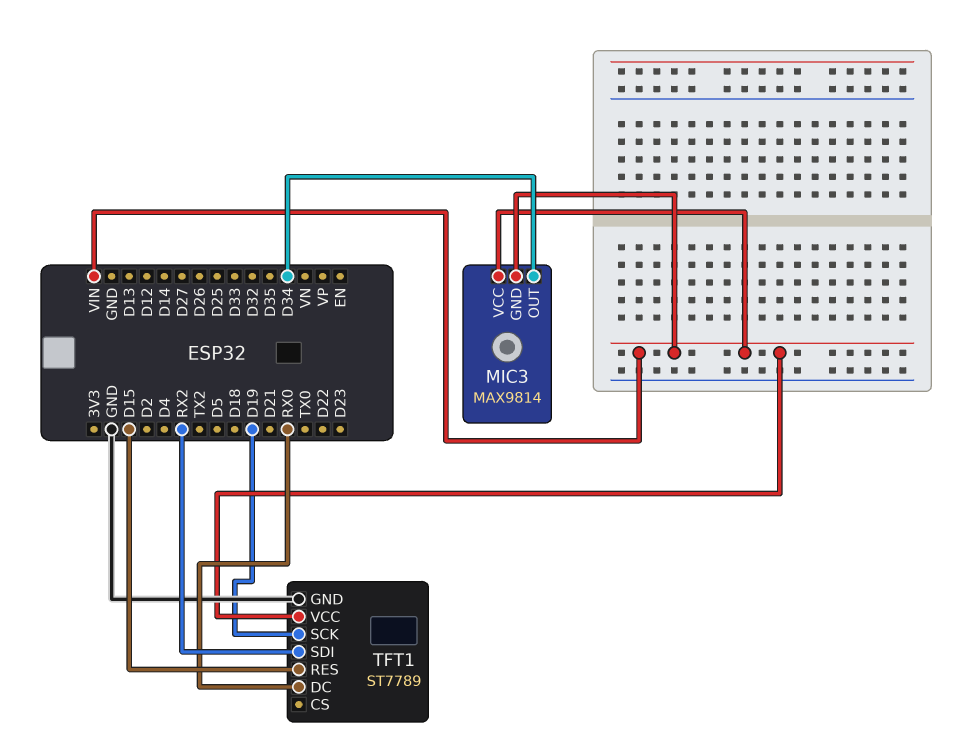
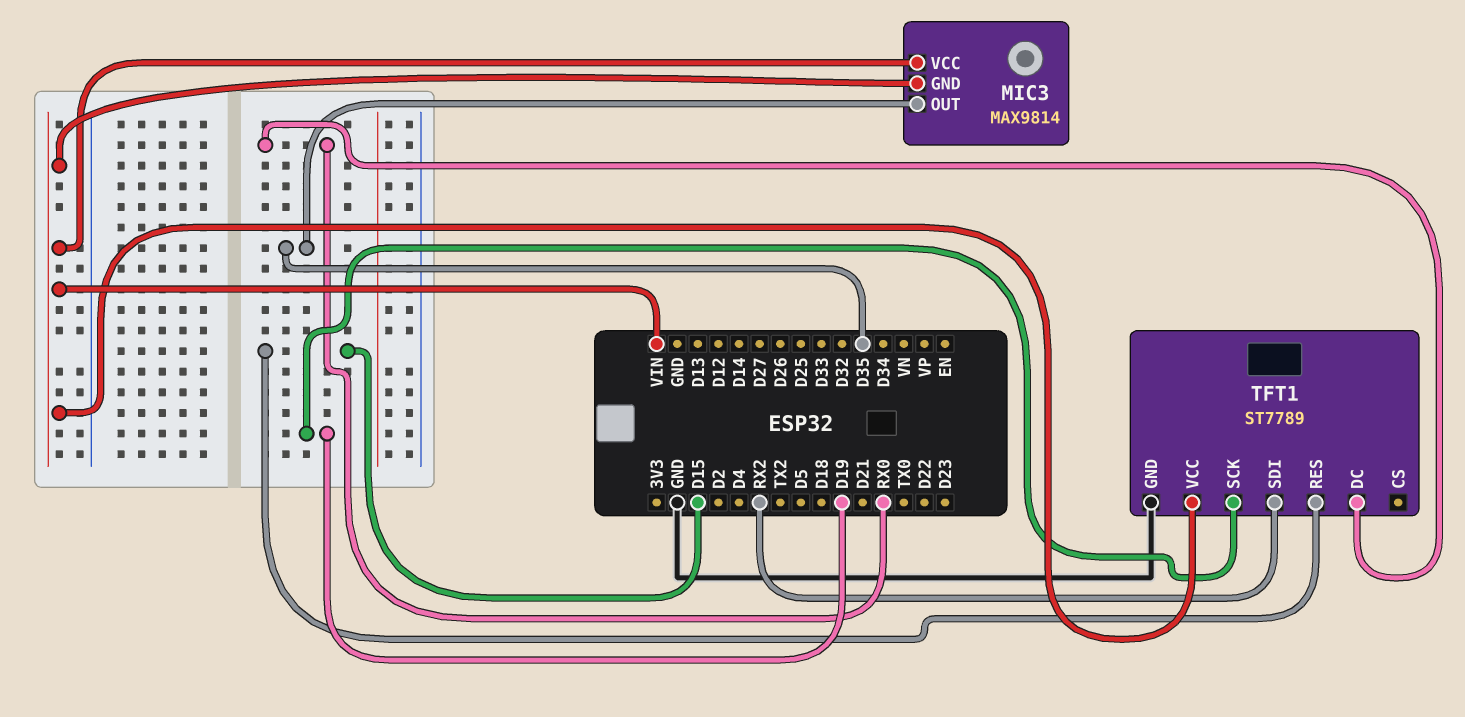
MIC3 pin OUT: D34 -> D35

